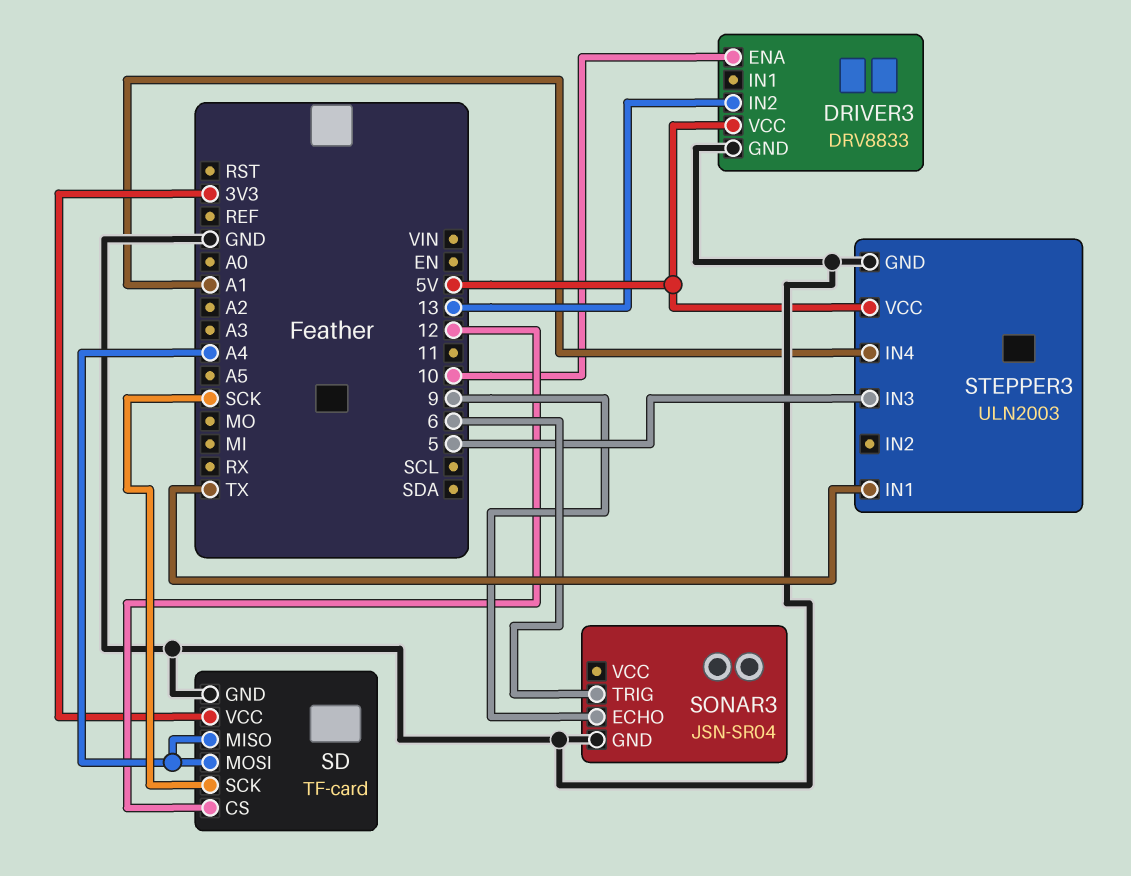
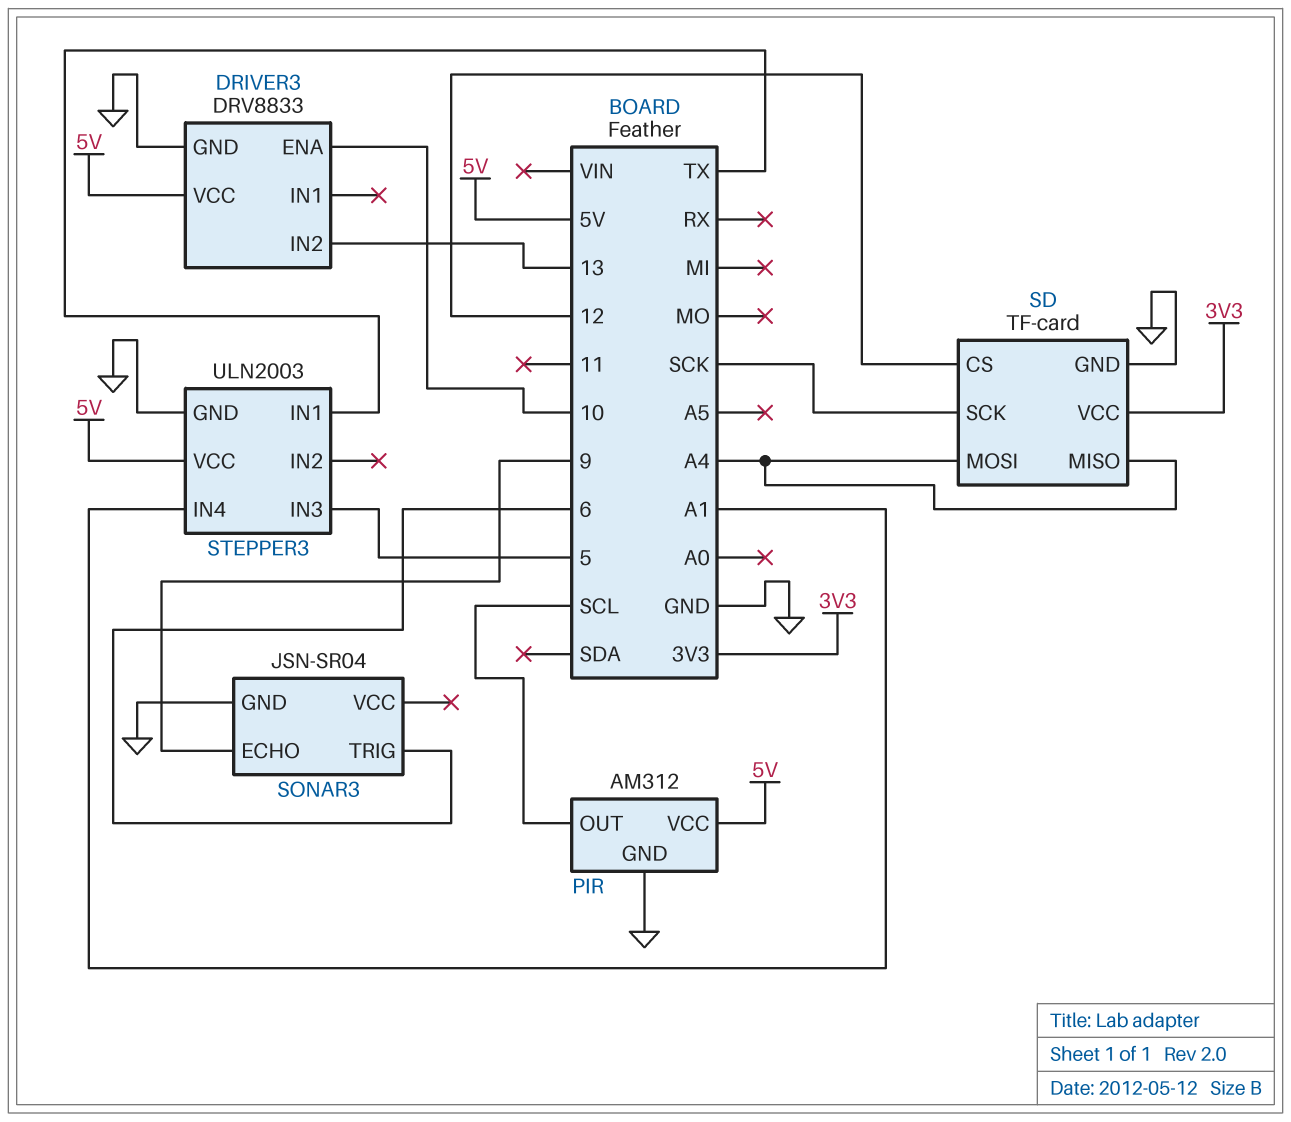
PIR: none -> AM312
PIR pin GND: none -> GND
PIR pin OUT: none -> SCL
PIR pin VCC: none -> 5V

